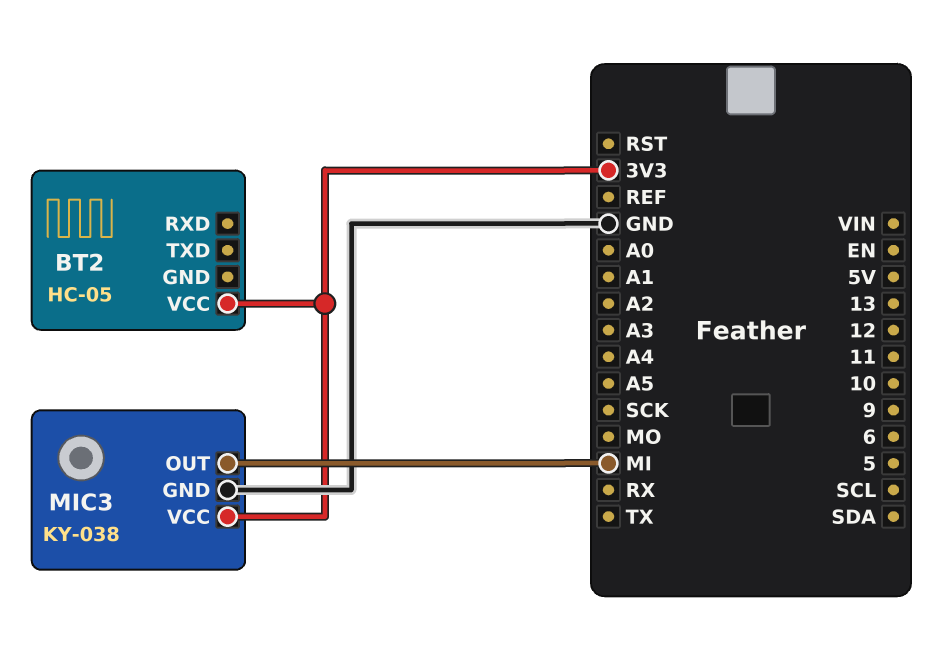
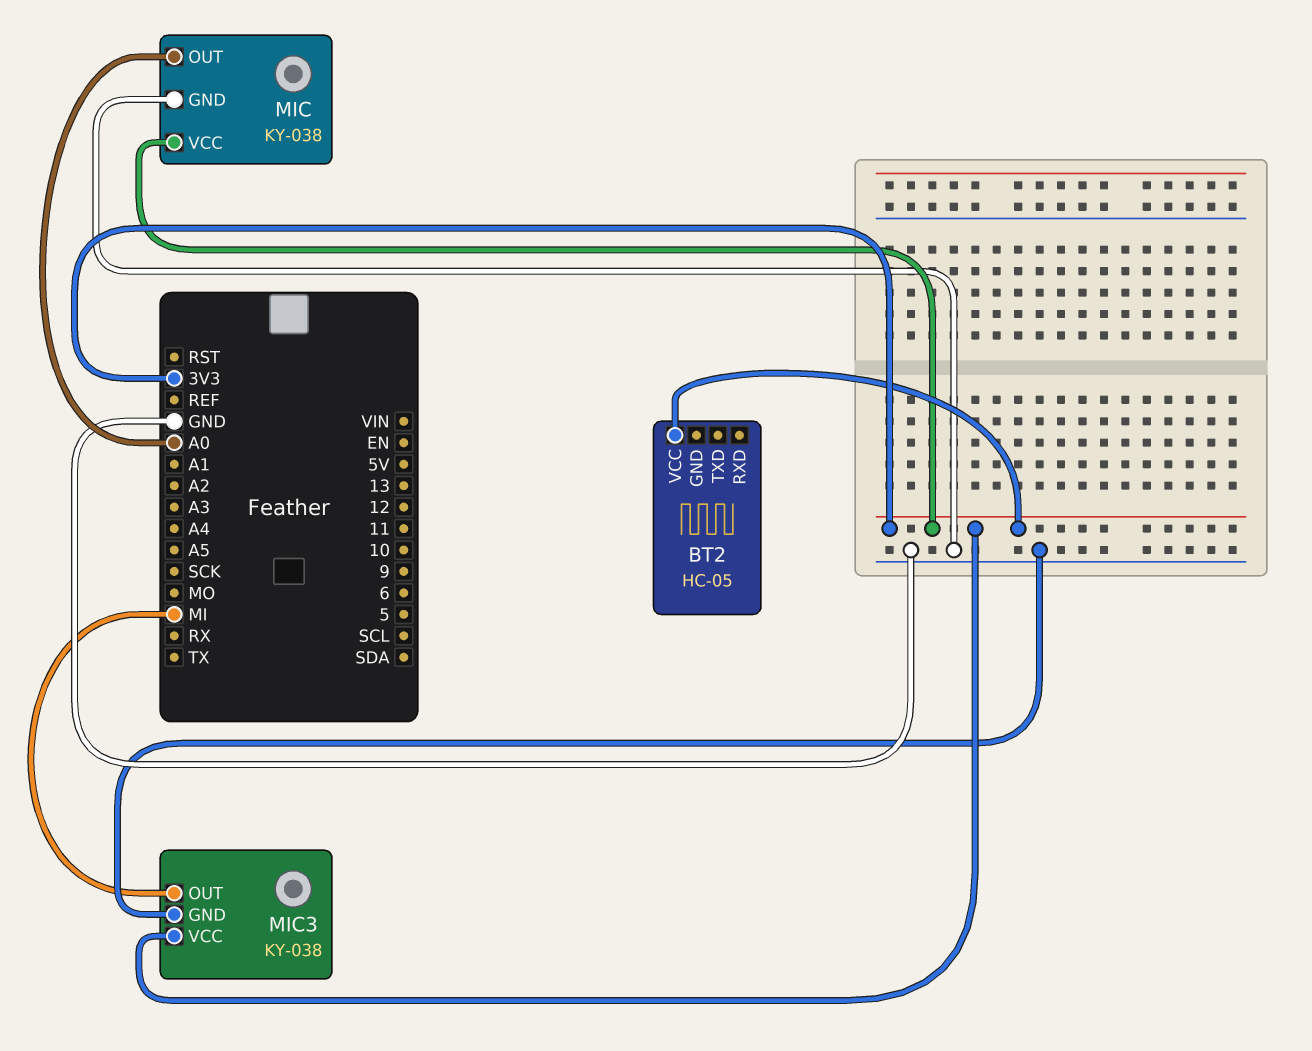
MIC: none -> KY-038
MIC pin GND: none -> GND
MIC pin OUT: none -> A0
MIC pin VCC: none -> 3V3

